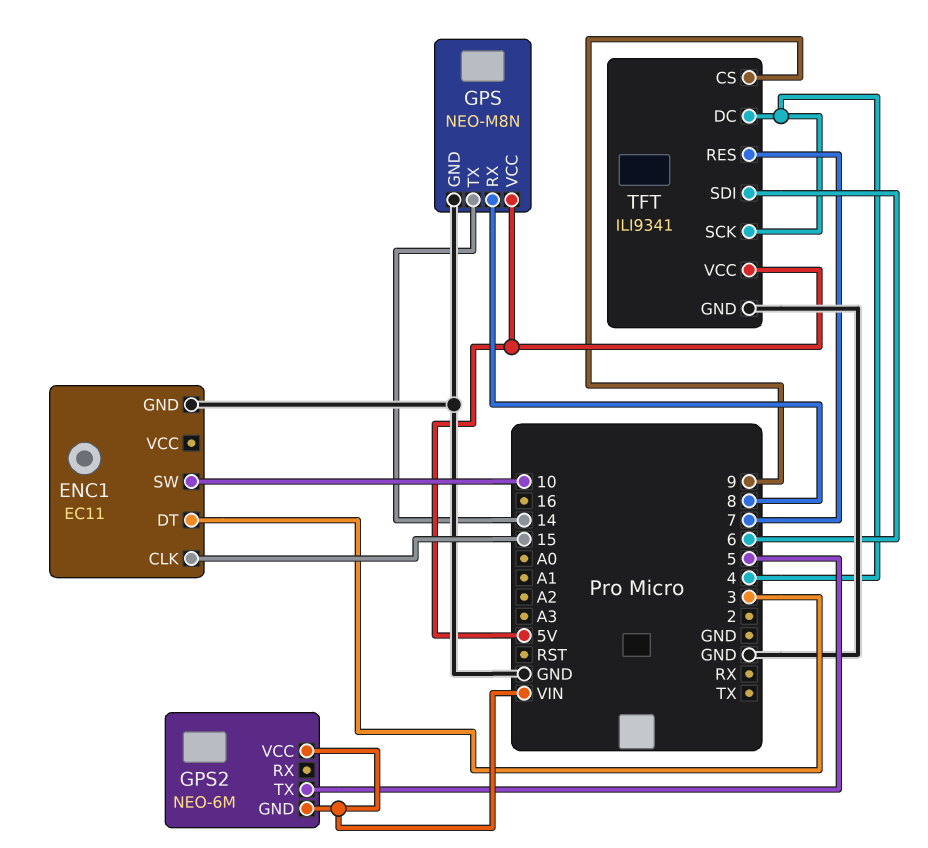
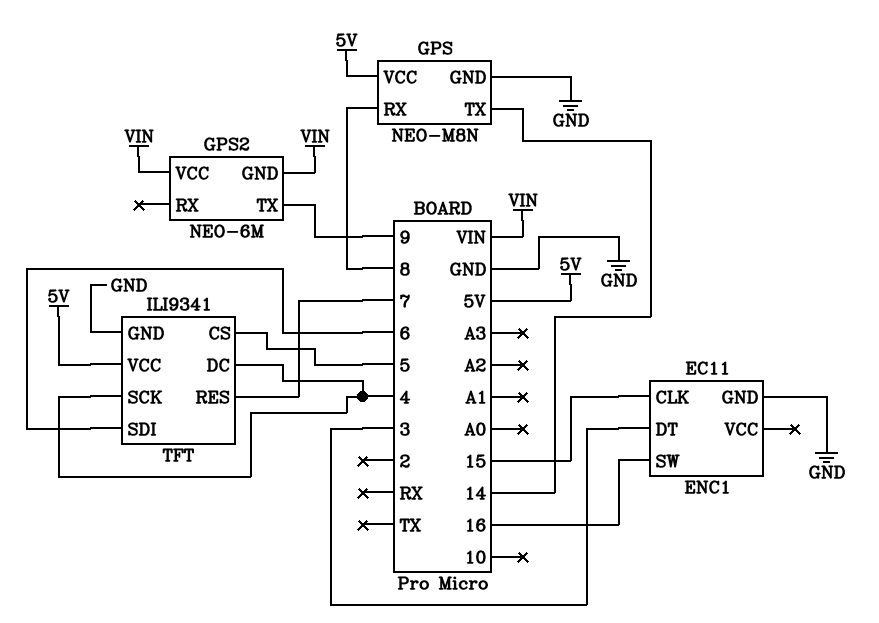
ENC1 pin SW: 10 -> 16
GPS2 pin TX: 5 -> 9
TFT pin CS: 9 -> 5

